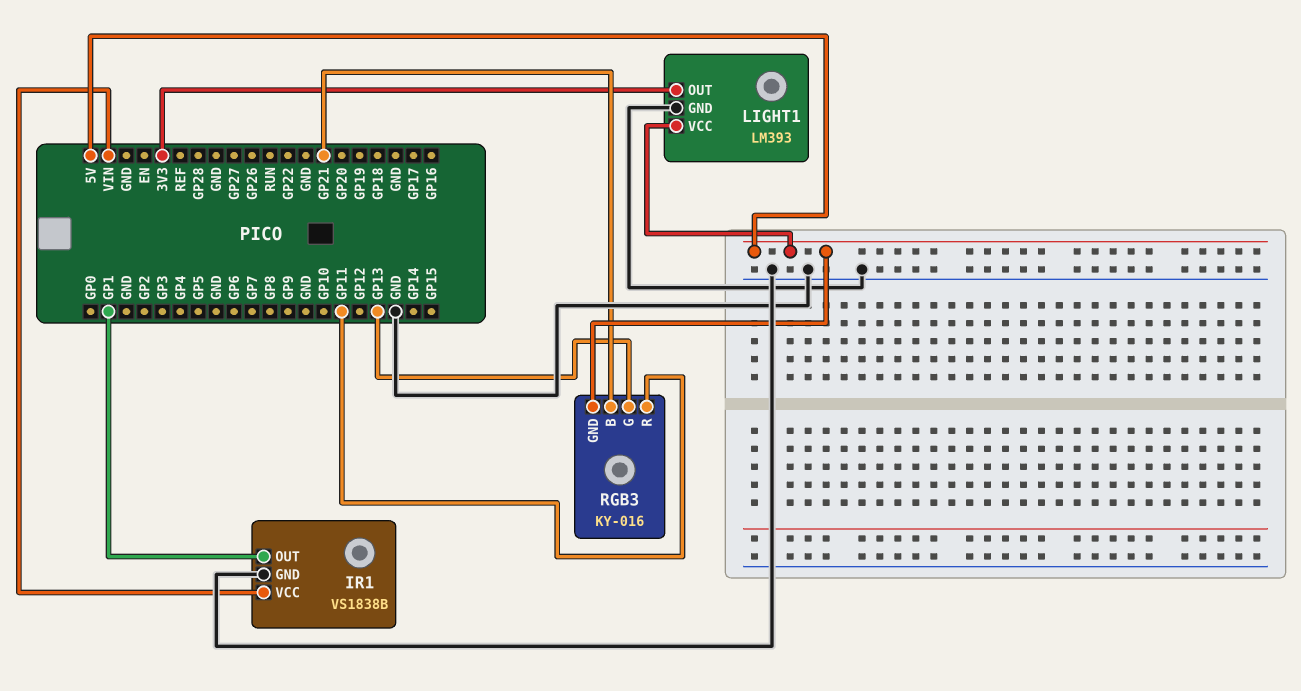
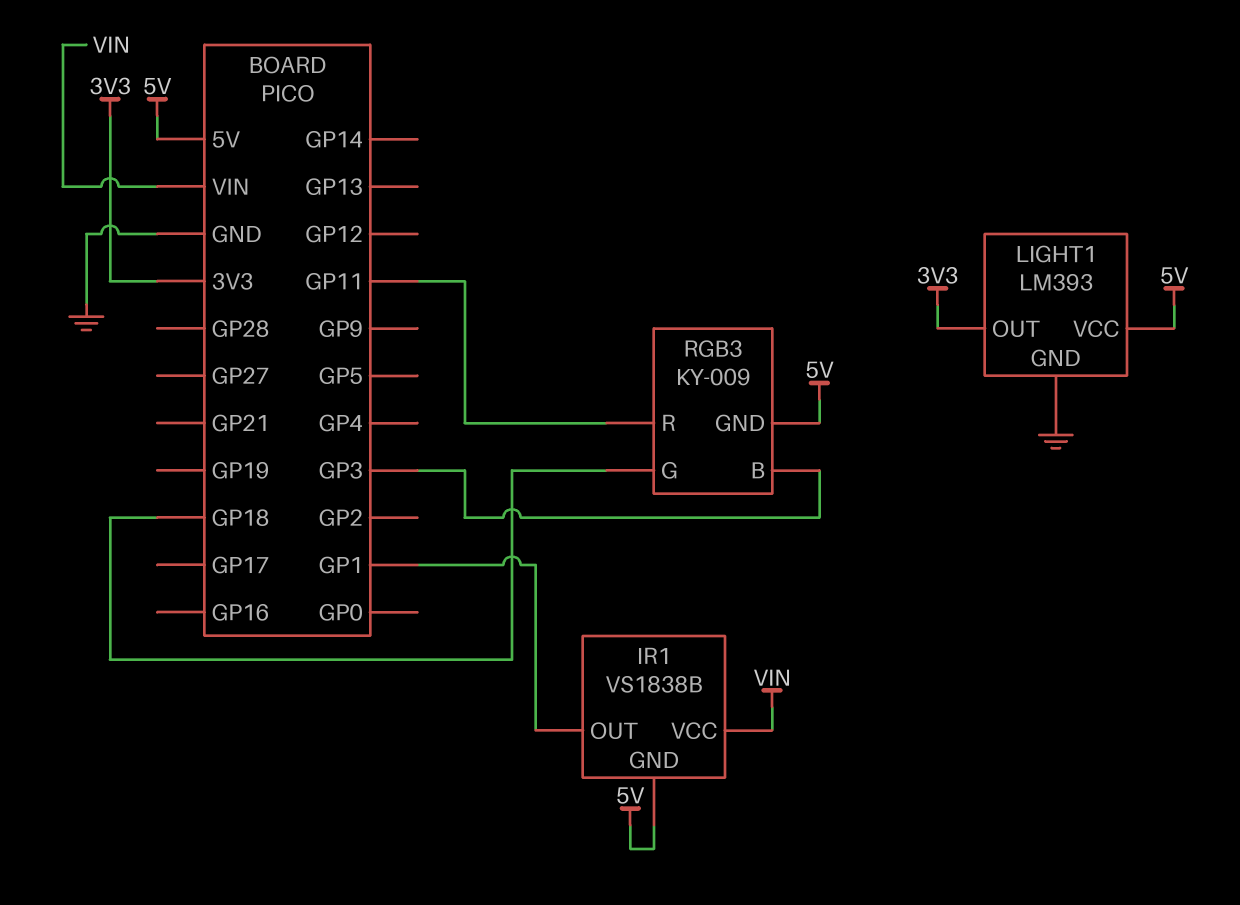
IR1 pin GND: GND -> 5V
RGB3: KY-016 -> KY-009
RGB3 pin B: GP21 -> GP3
RGB3 pin G: GP13 -> GP18

